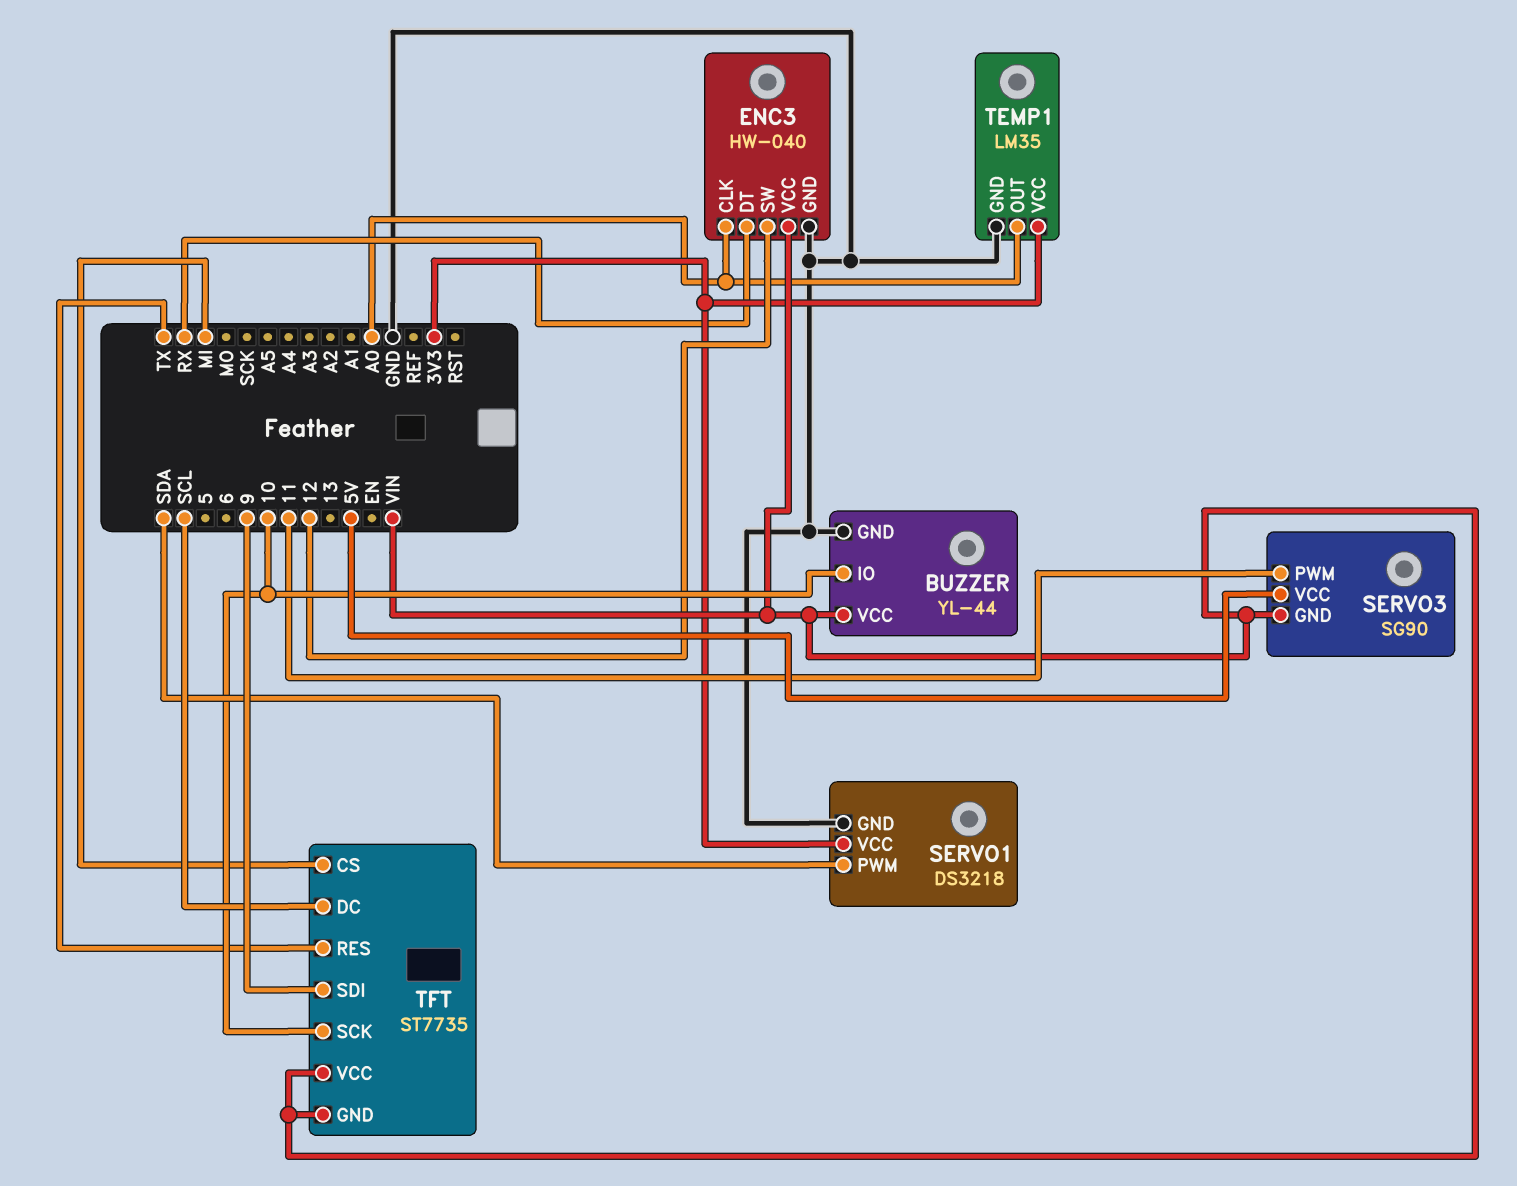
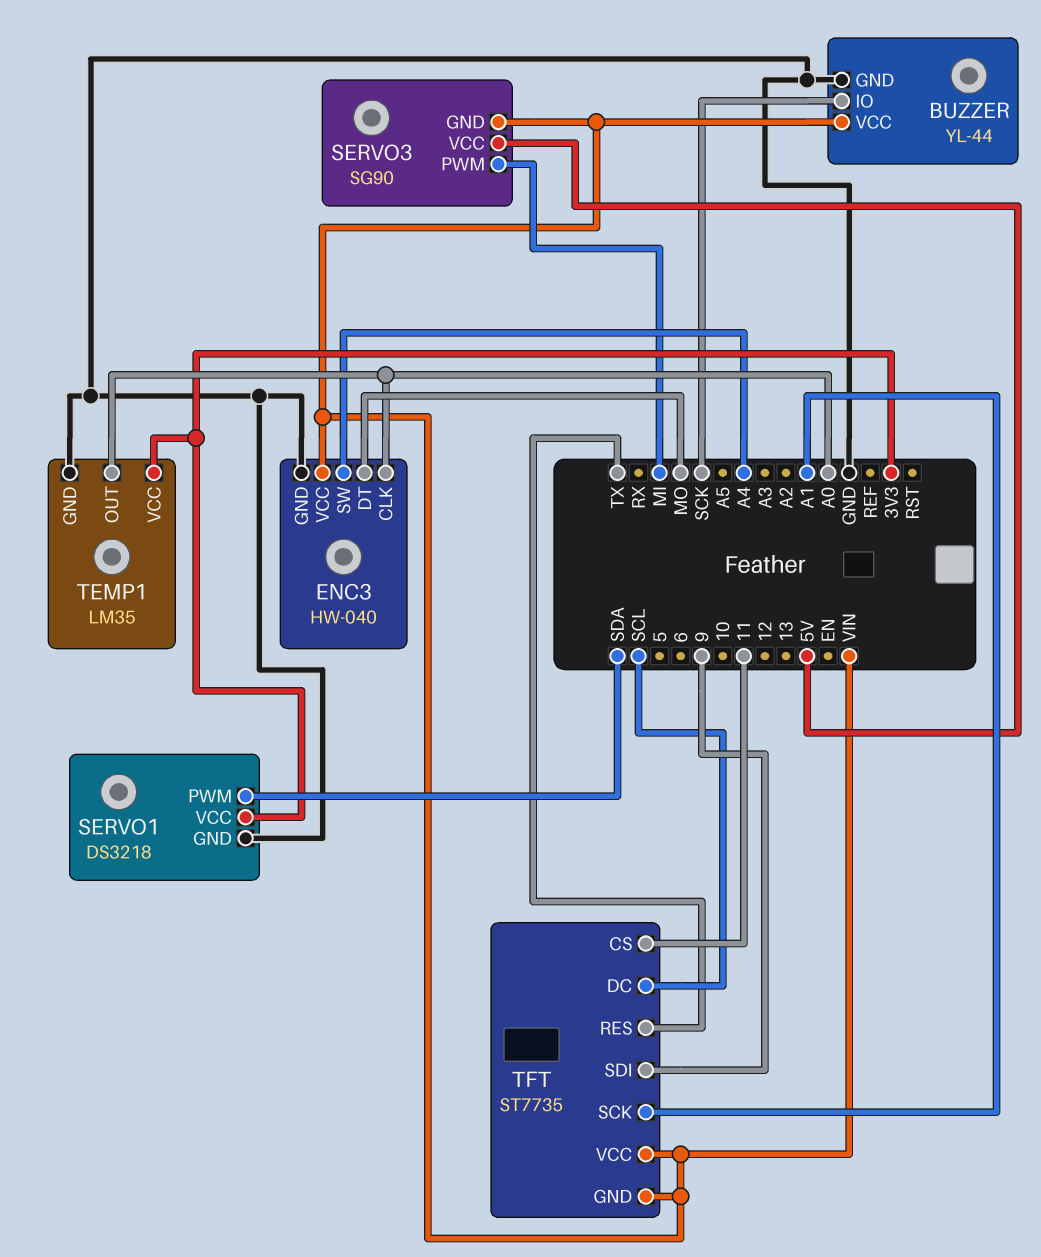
BUZZER pin IO: 10 -> SCK
ENC3 pin DT: RX -> MO
ENC3 pin SW: 12 -> A4
SERVO3 pin PWM: 11 -> MI
TFT pin CS: MI -> 11
TFT pin SCK: 10 -> A1

